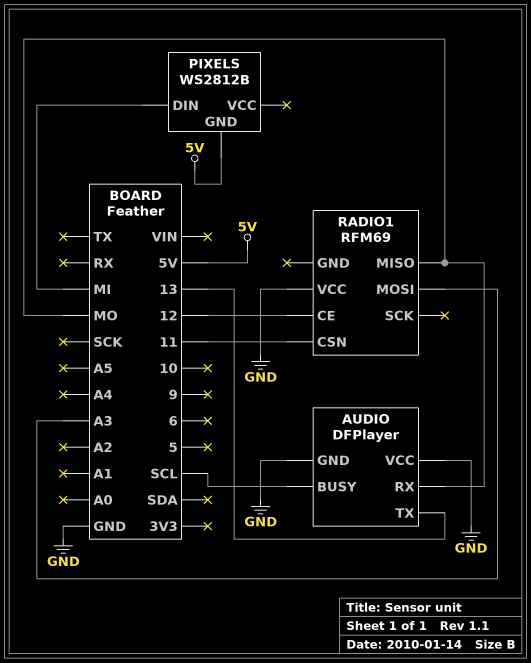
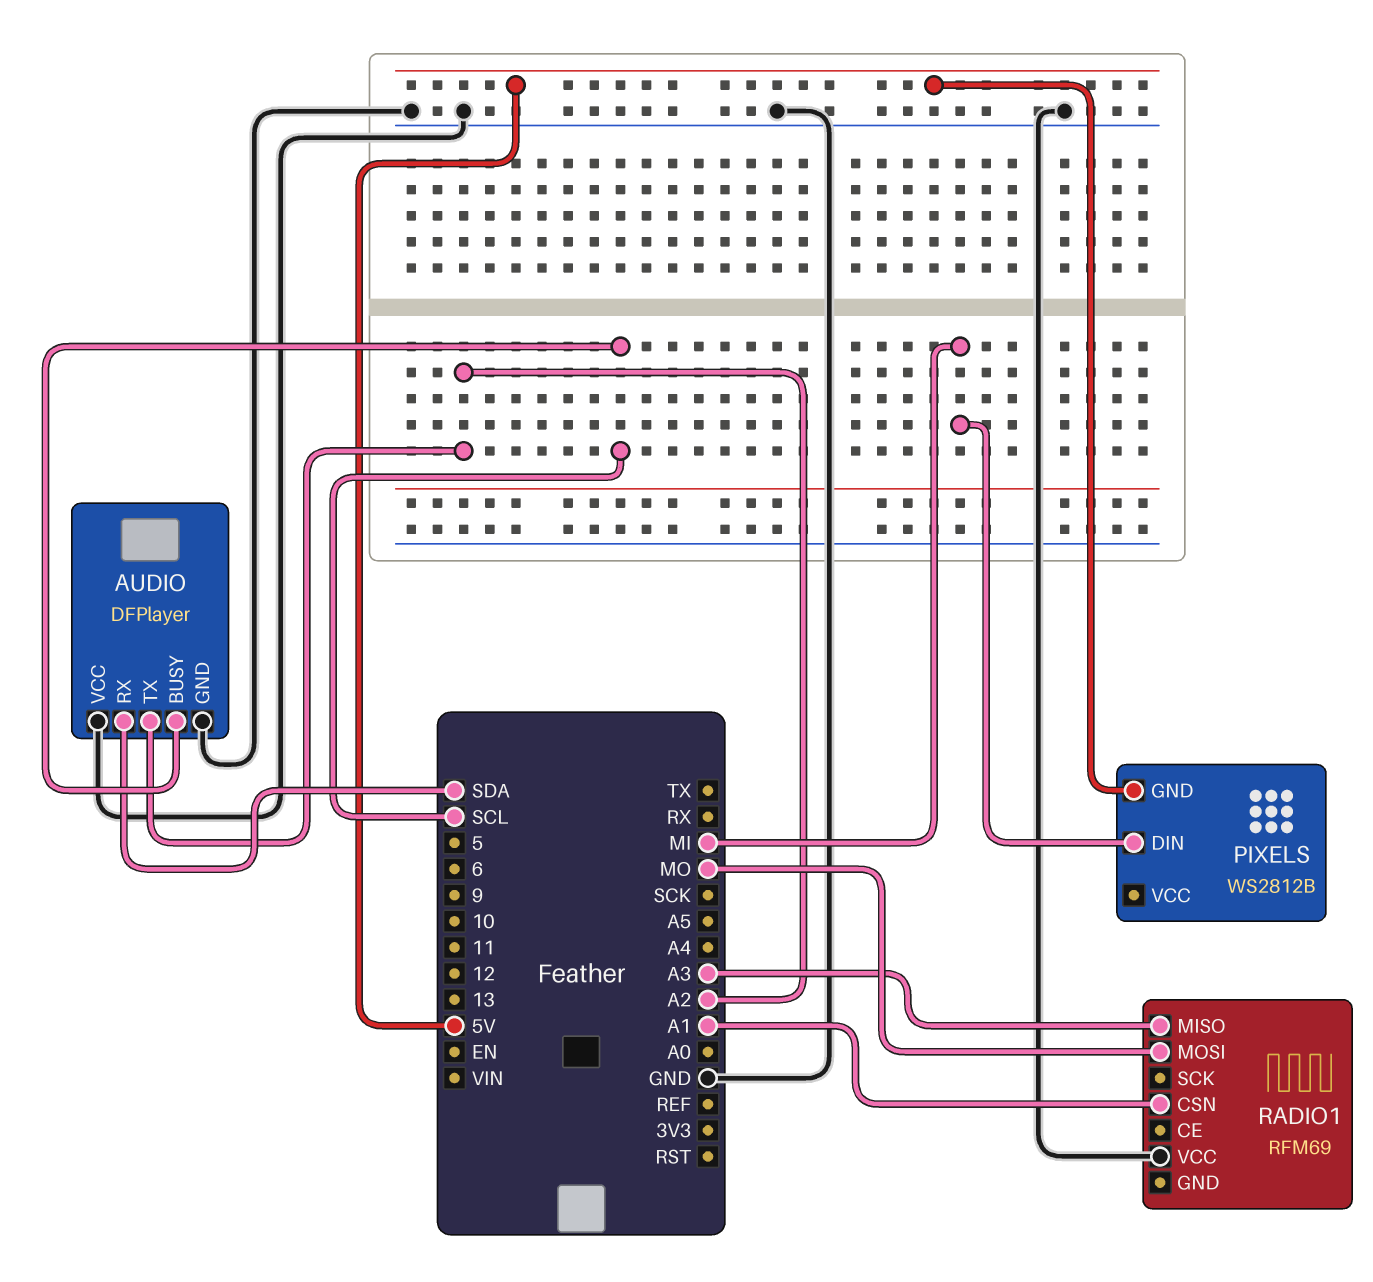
AUDIO pin RX: MO -> SDA
AUDIO pin TX: 13 -> A2
RADIO1 pin CE: 12 -> none
RADIO1 pin CSN: 11 -> A1
RADIO1 pin MISO: MO -> A3
RADIO1 pin MOSI: A3 -> MO

